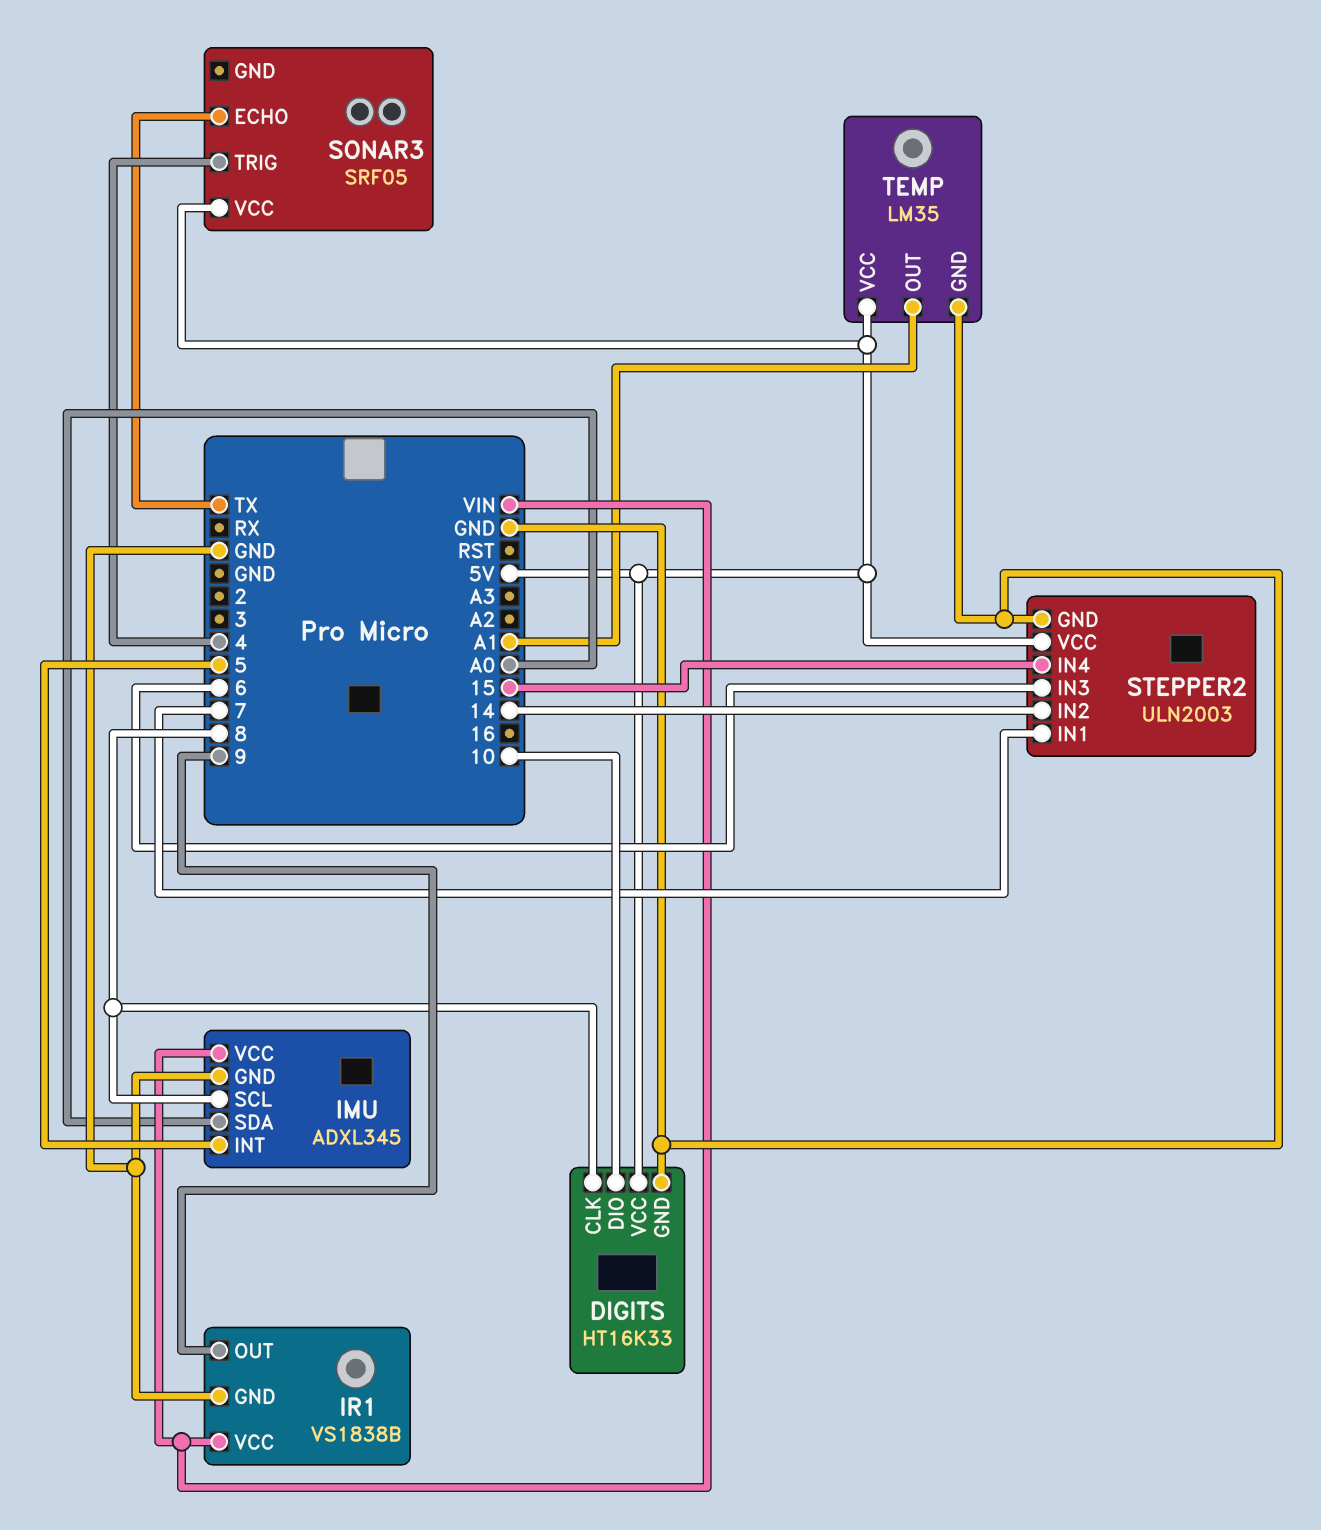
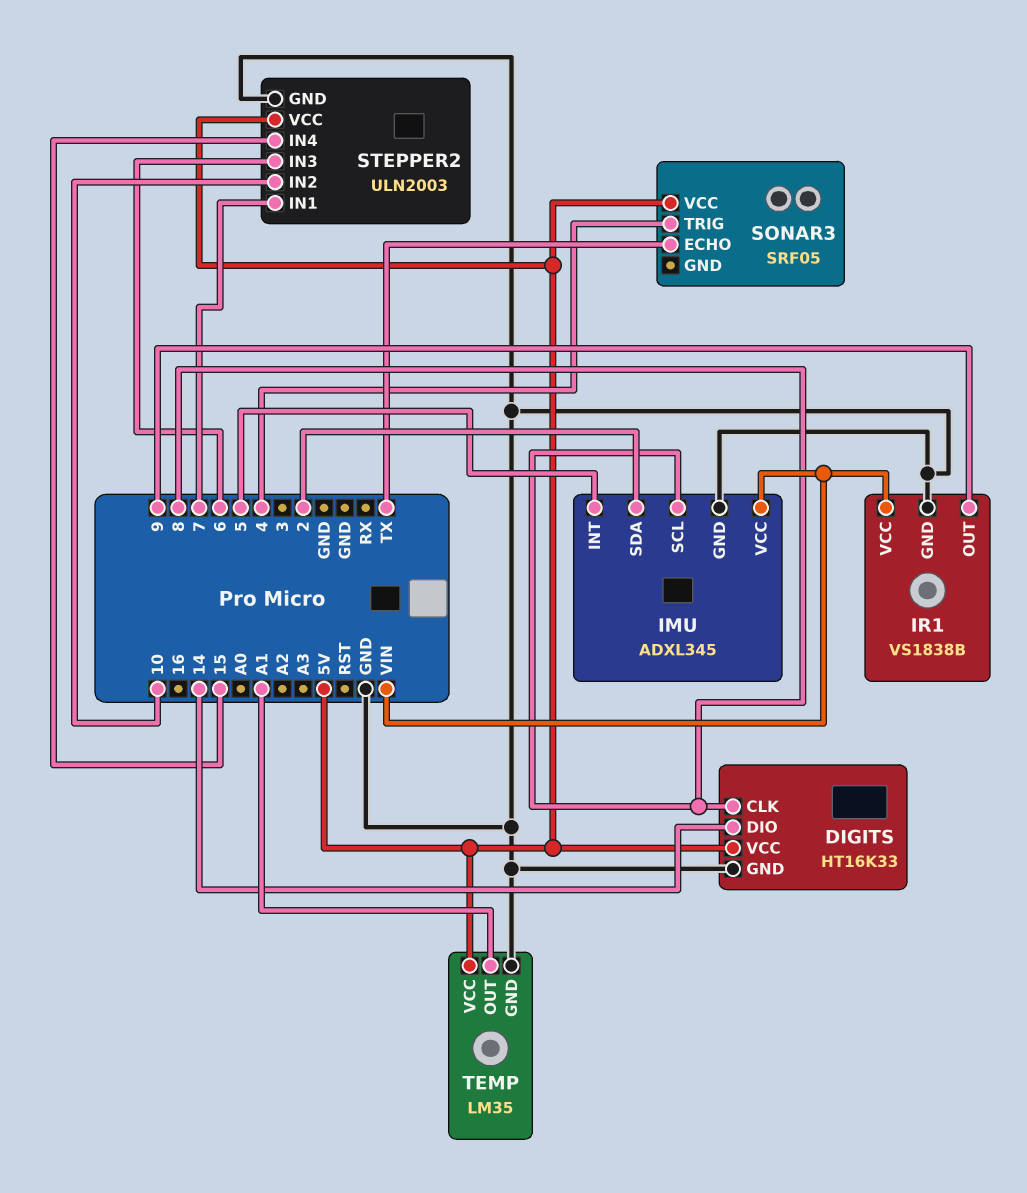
DIGITS pin DIO: 10 -> 14
IMU pin SDA: A0 -> 2
STEPPER2 pin IN2: 14 -> 10

